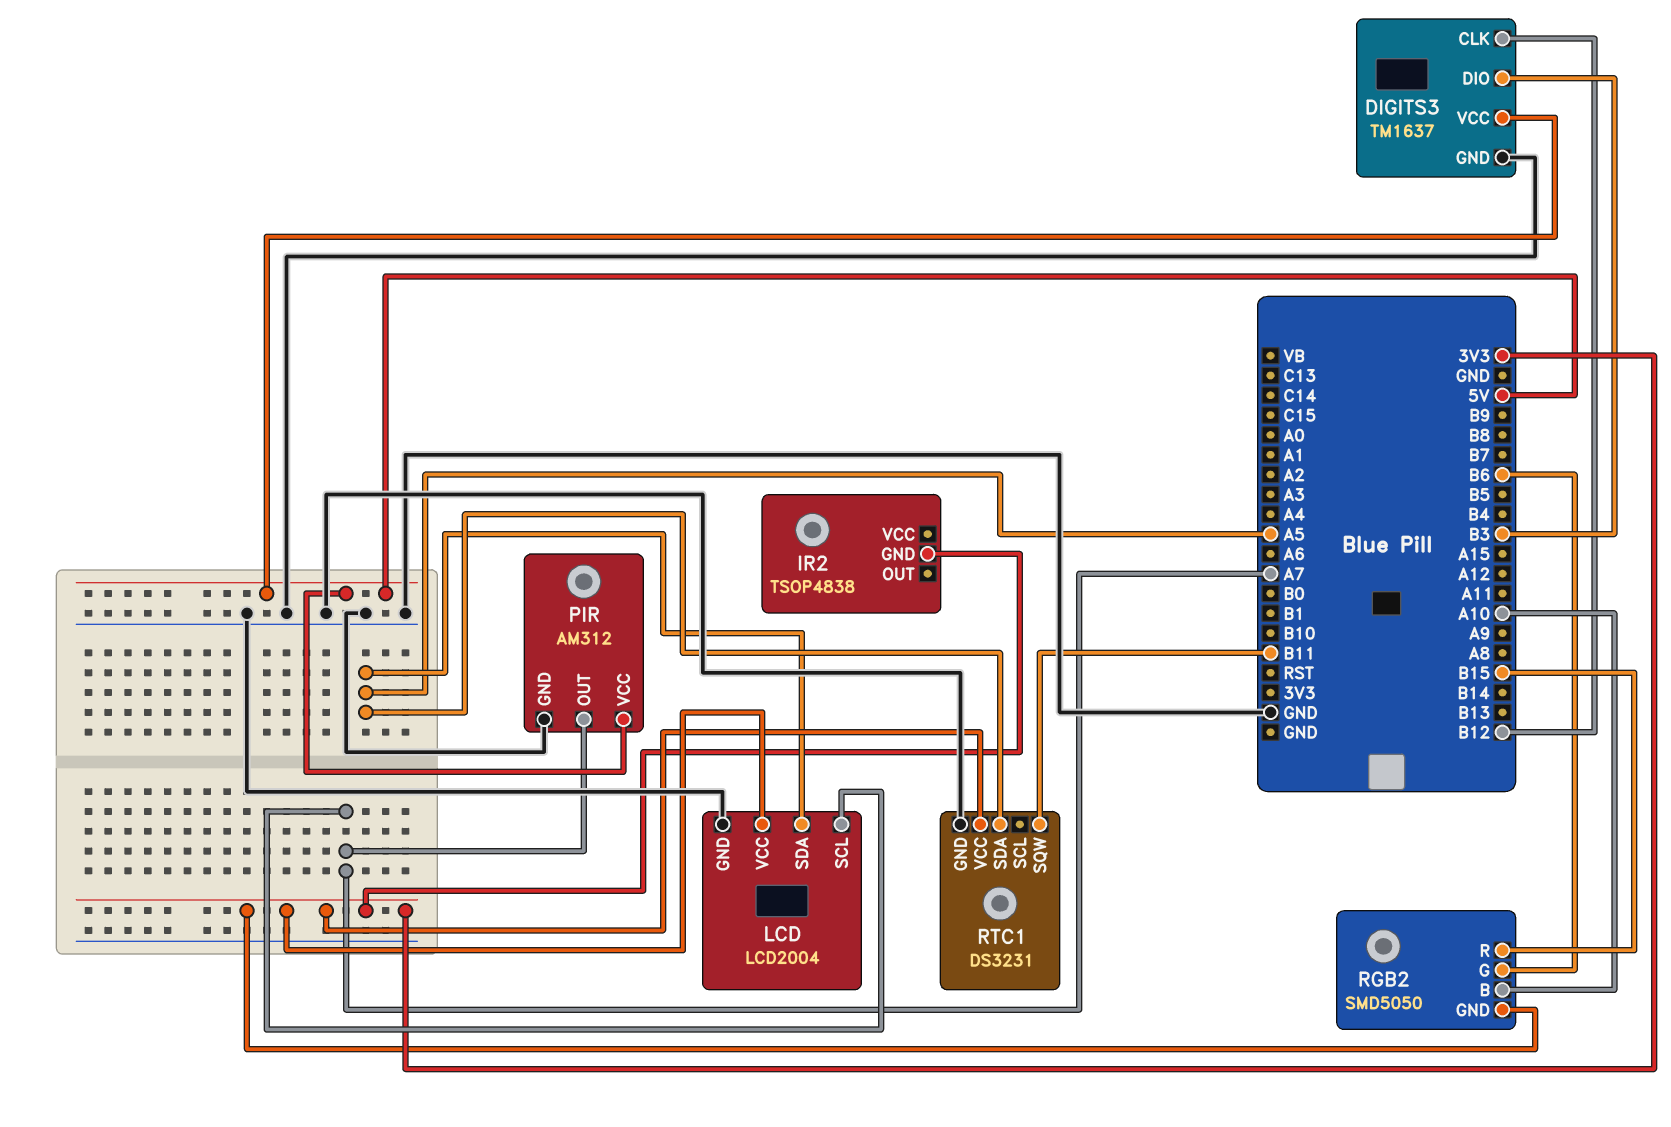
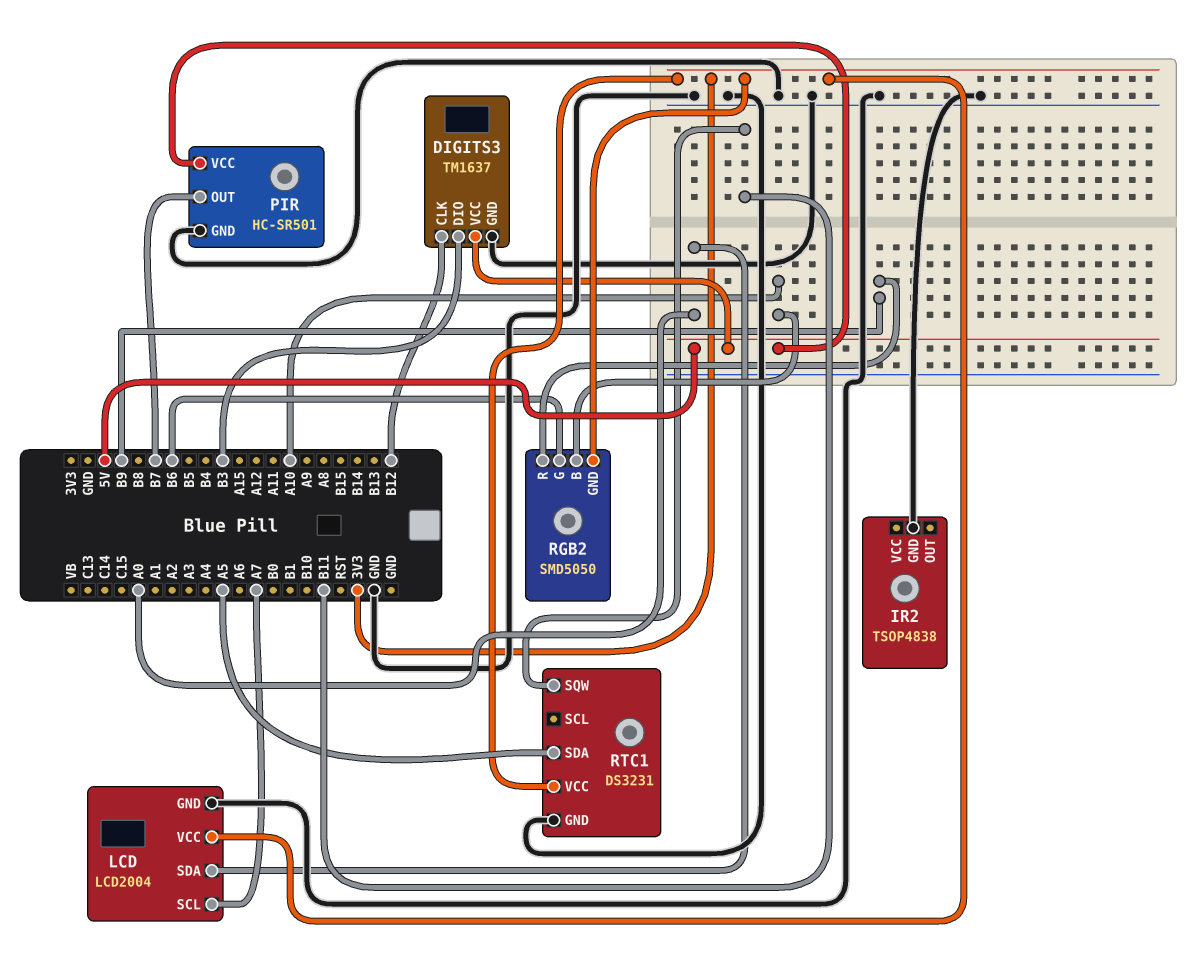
IR2 pin GND: 3V3 -> GND
LCD pin SDA: A5 -> A0
PIR: AM312 -> HC-SR501
PIR pin OUT: A7 -> B7
RGB2 pin R: B15 -> B9

